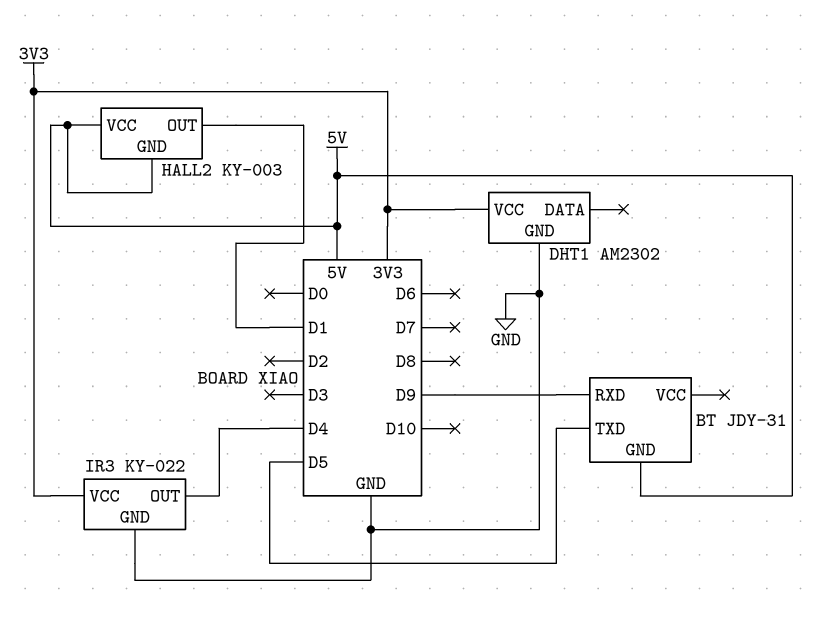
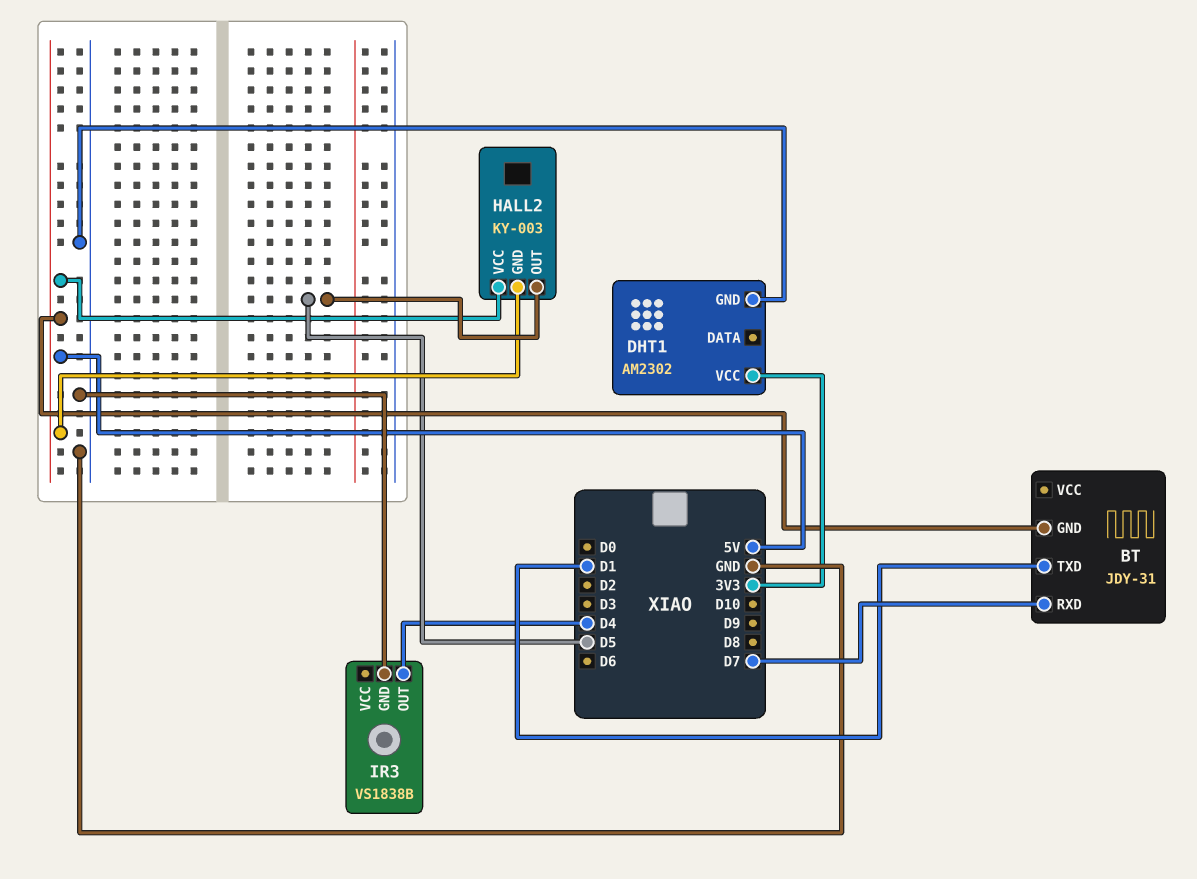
BT pin RXD: D9 -> D7
BT pin TXD: D5 -> D1
HALL2 pin OUT: D1 -> D5
IR3: KY-022 -> VS1838B
IR3 pin VCC: 3V3 -> none

